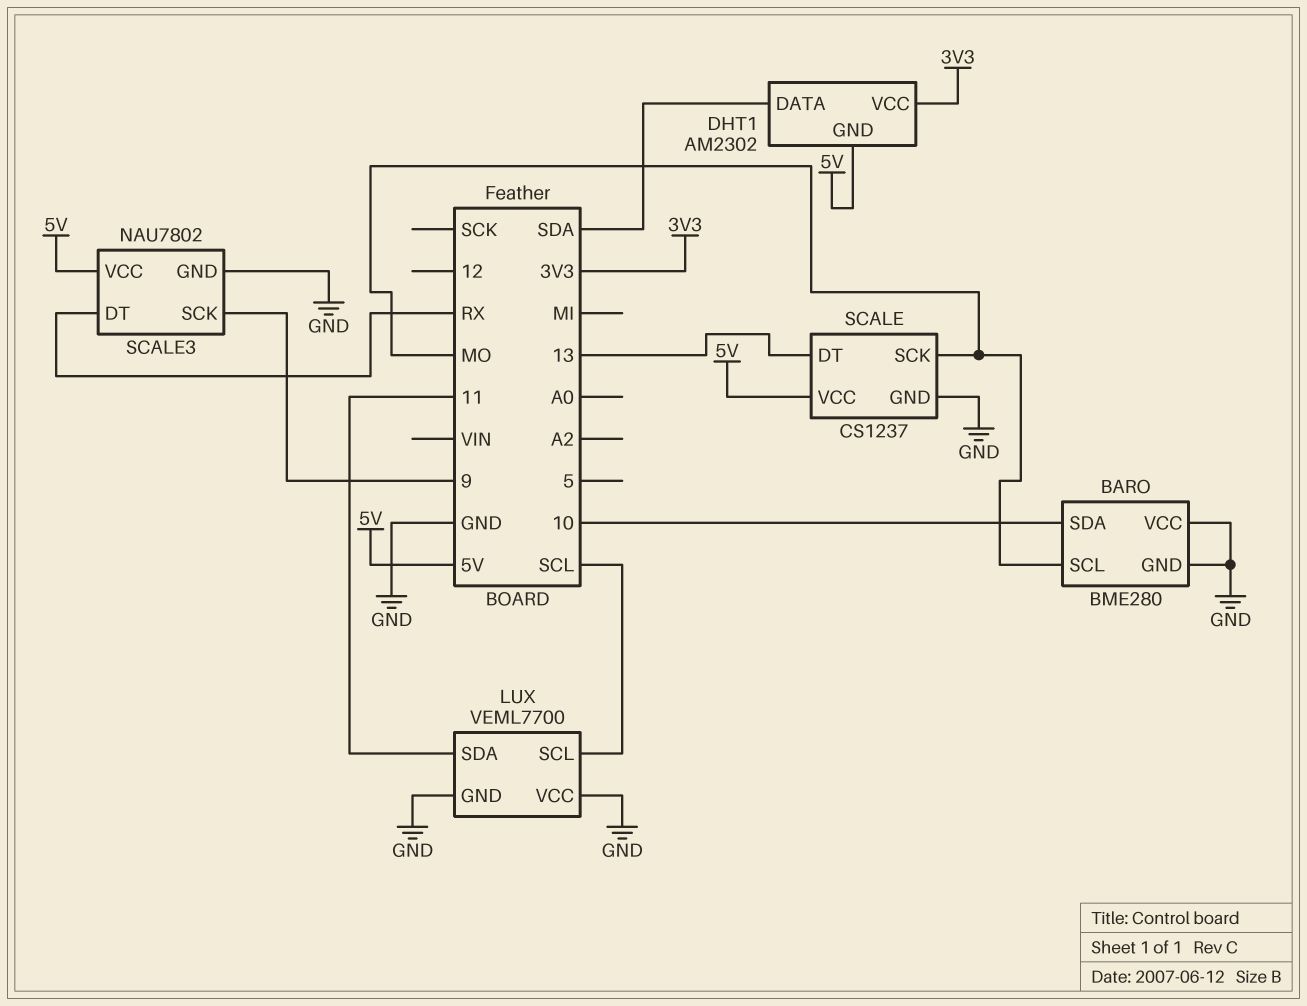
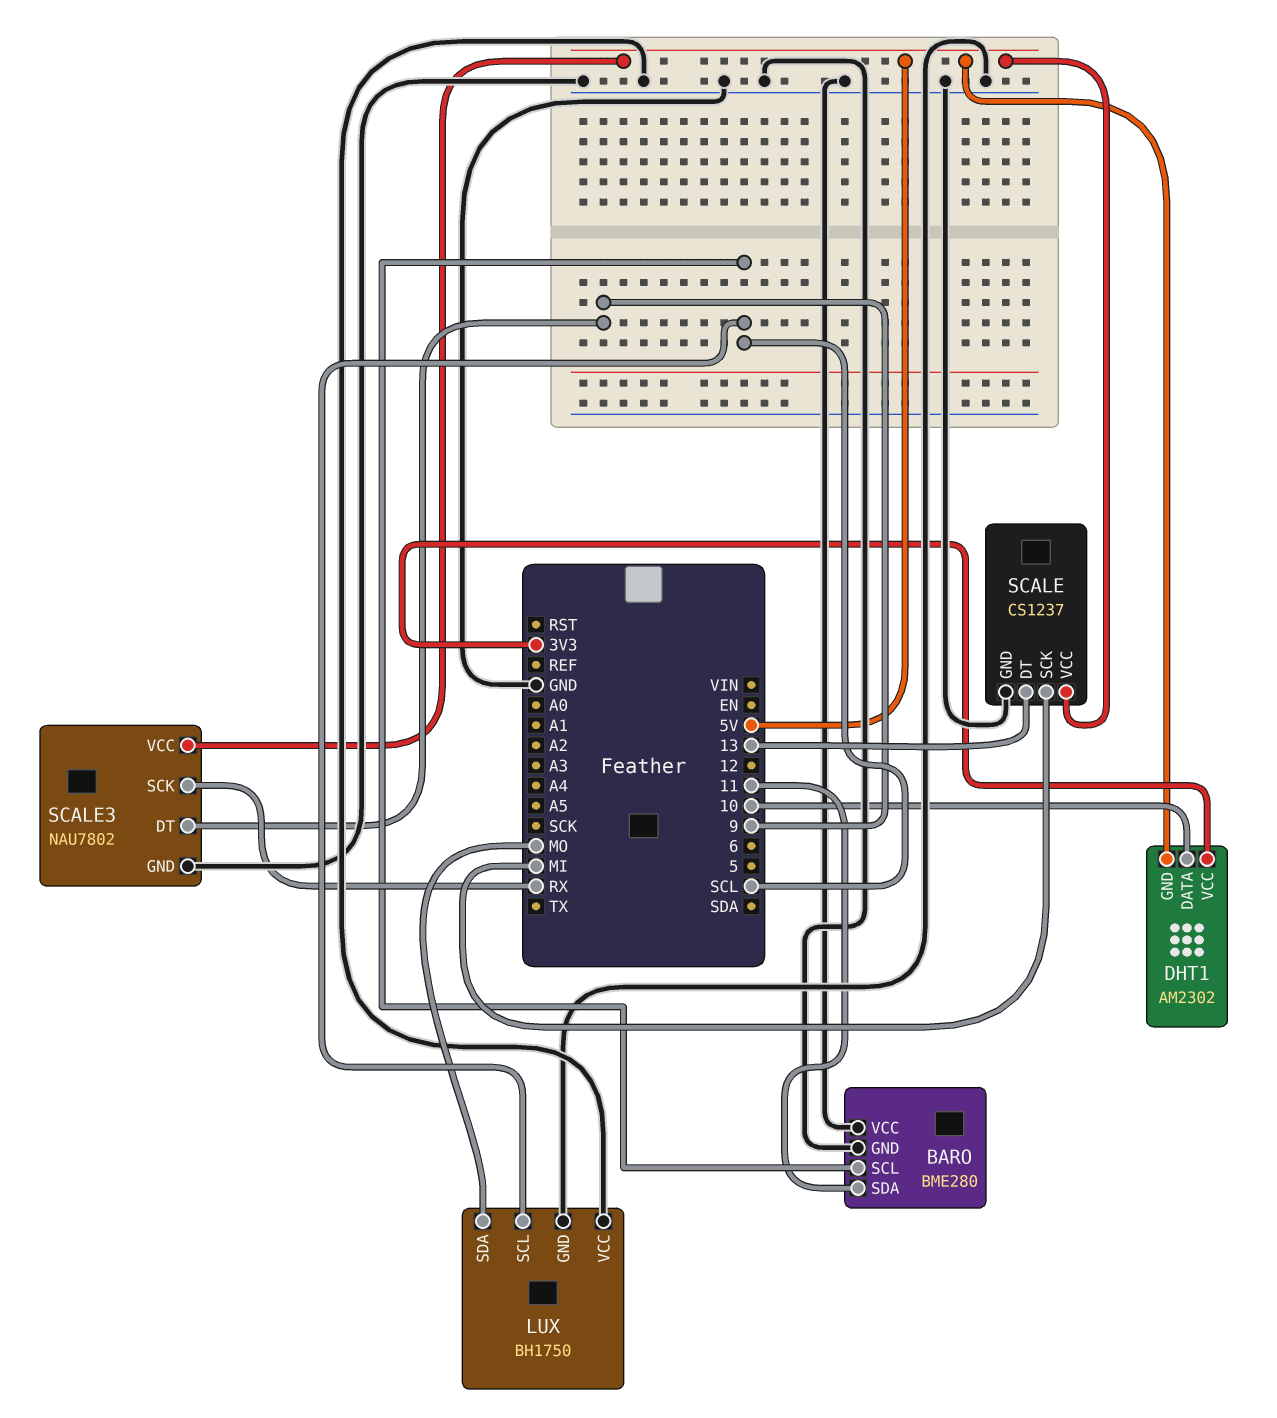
BARO pin SCL: MO -> SCL
BARO pin SDA: 10 -> 11
DHT1 pin DATA: SDA -> 10
LUX: VEML7700 -> BH1750
LUX pin SDA: 11 -> MO
SCALE pin SCK: MO -> MI
SCALE3 pin DT: RX -> 9
SCALE3 pin SCK: 9 -> RX

